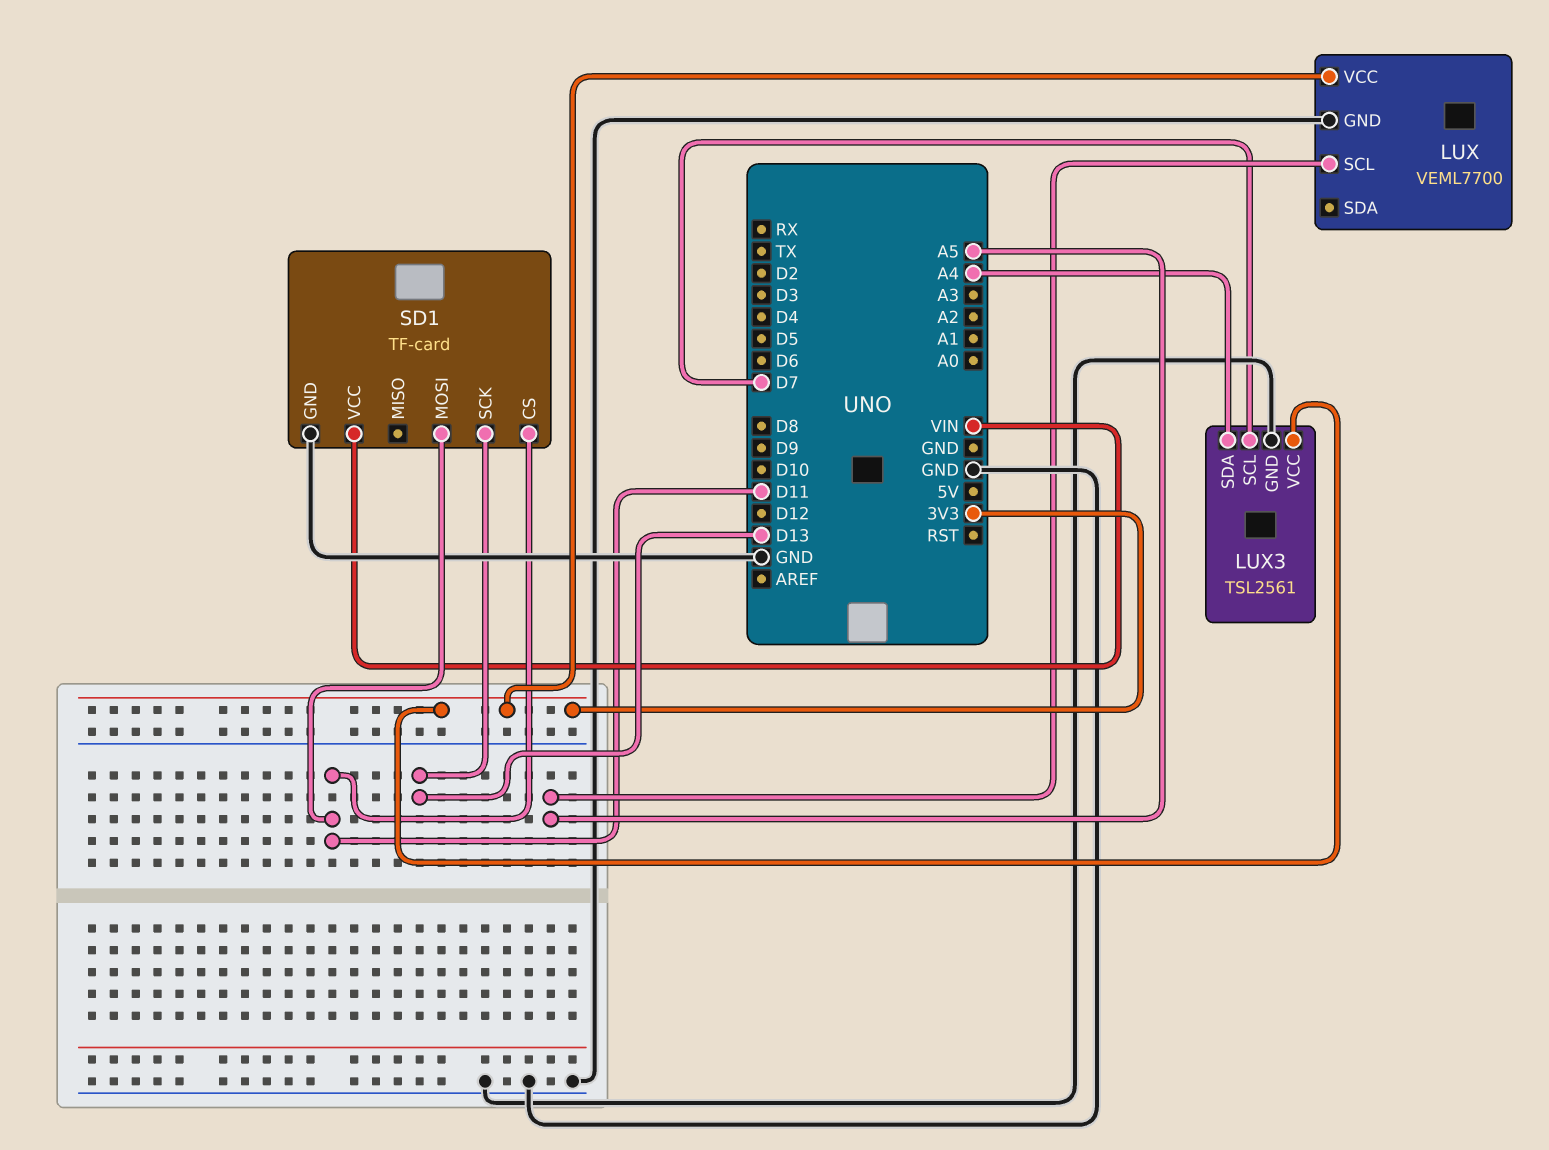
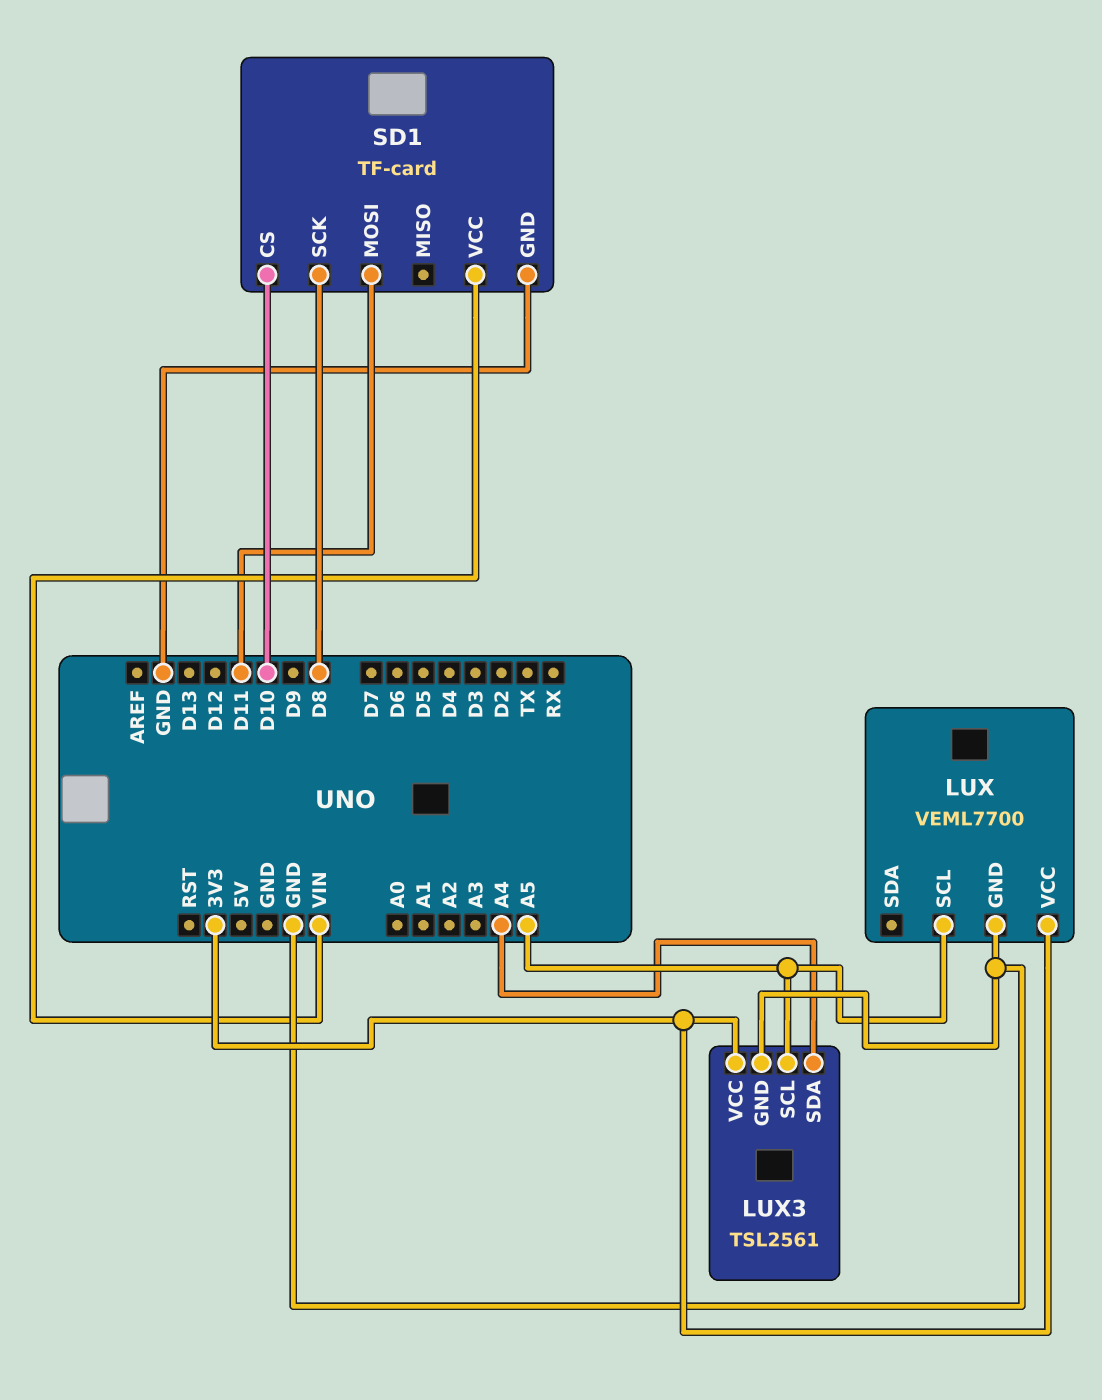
LUX3 pin SCL: D7 -> A5
SD1 pin CS: D11 -> D10
SD1 pin SCK: D13 -> D8

